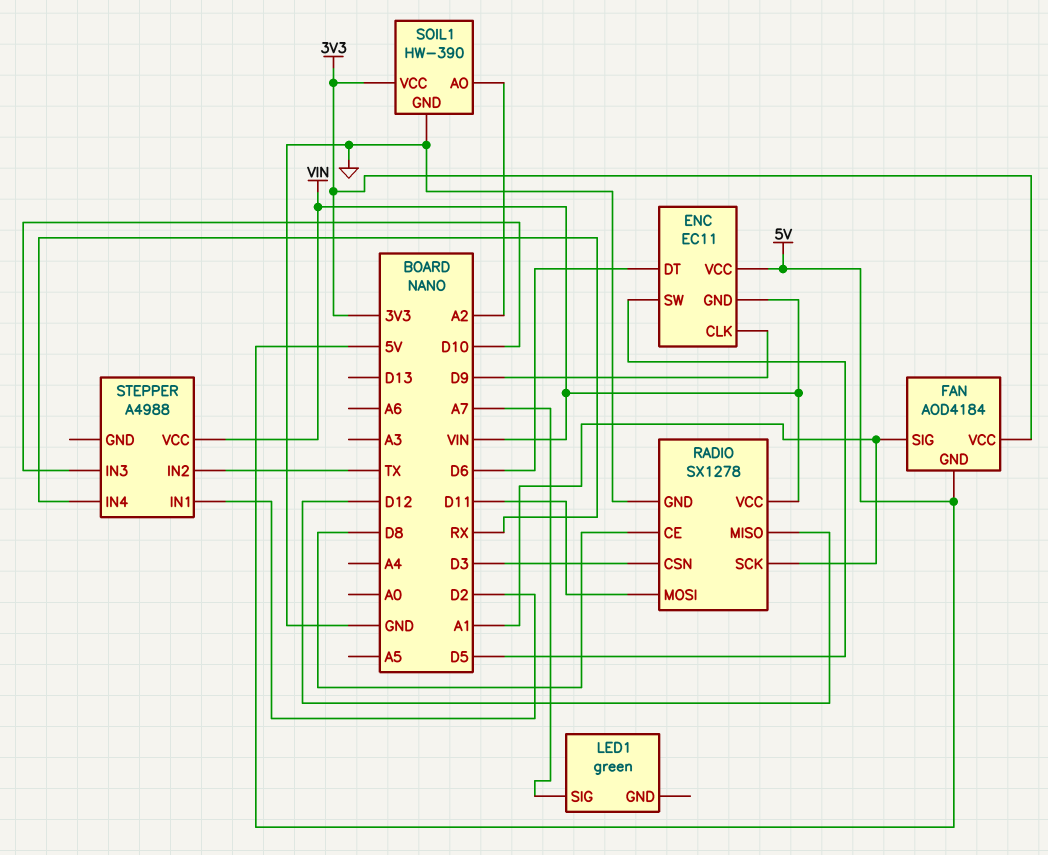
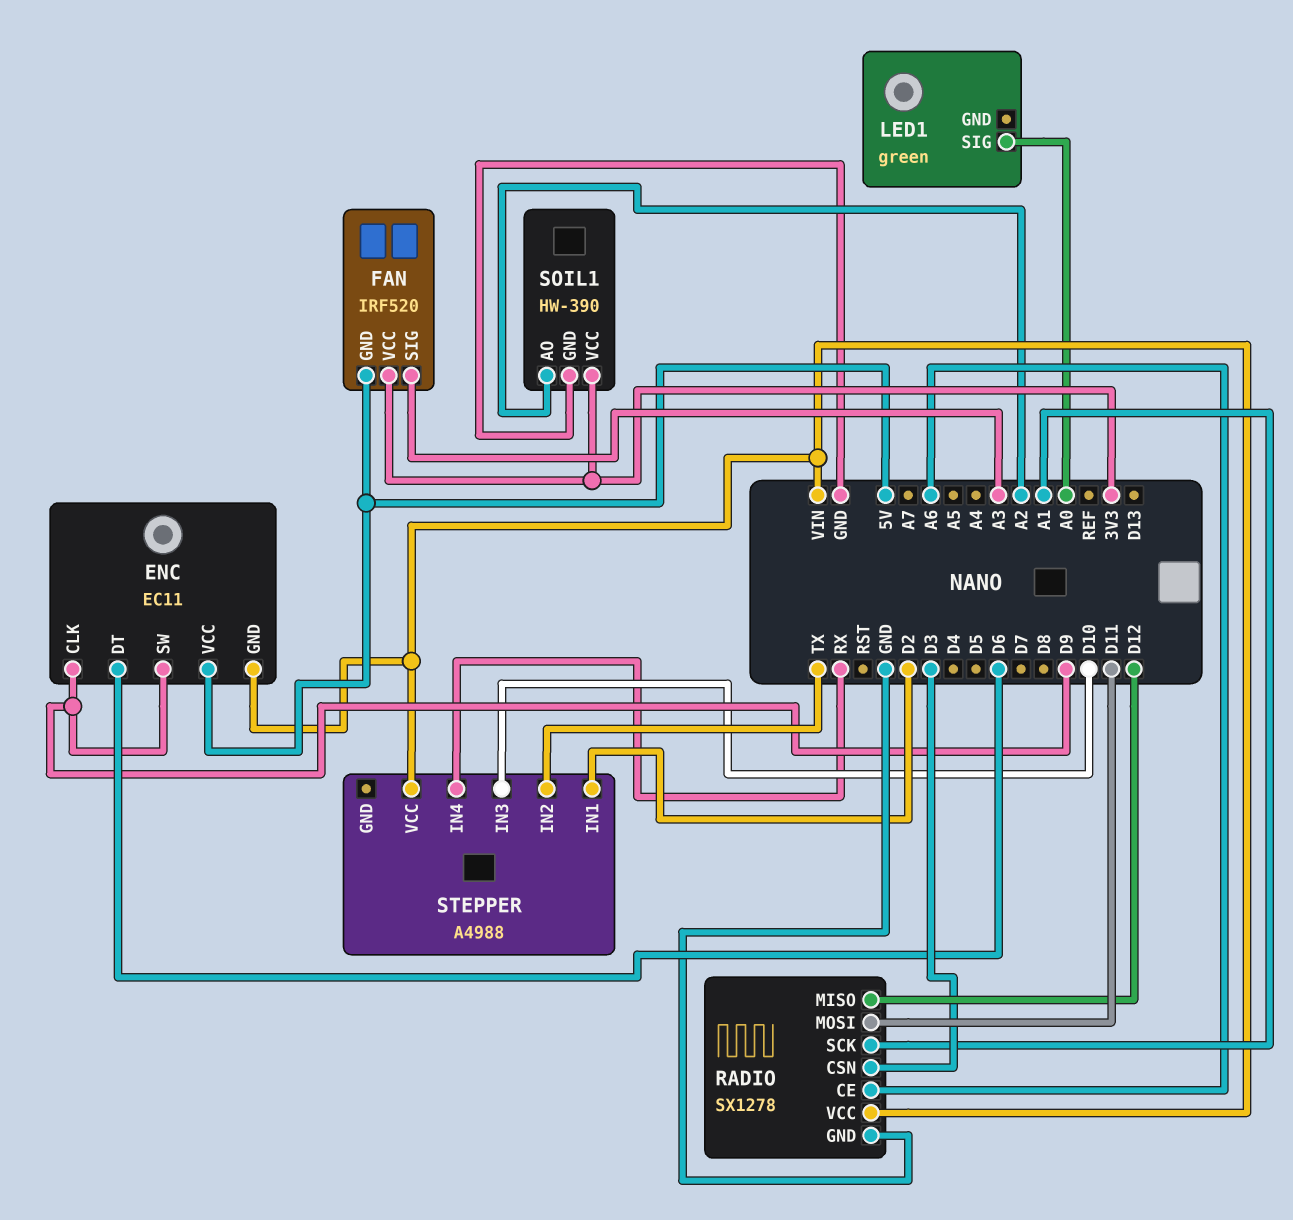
ENC pin SW: D5 -> D9
FAN: AOD4184 -> IRF520
FAN pin SIG: A1 -> A3
LED1 pin SIG: A7 -> A0
RADIO pin CE: D8 -> A6

